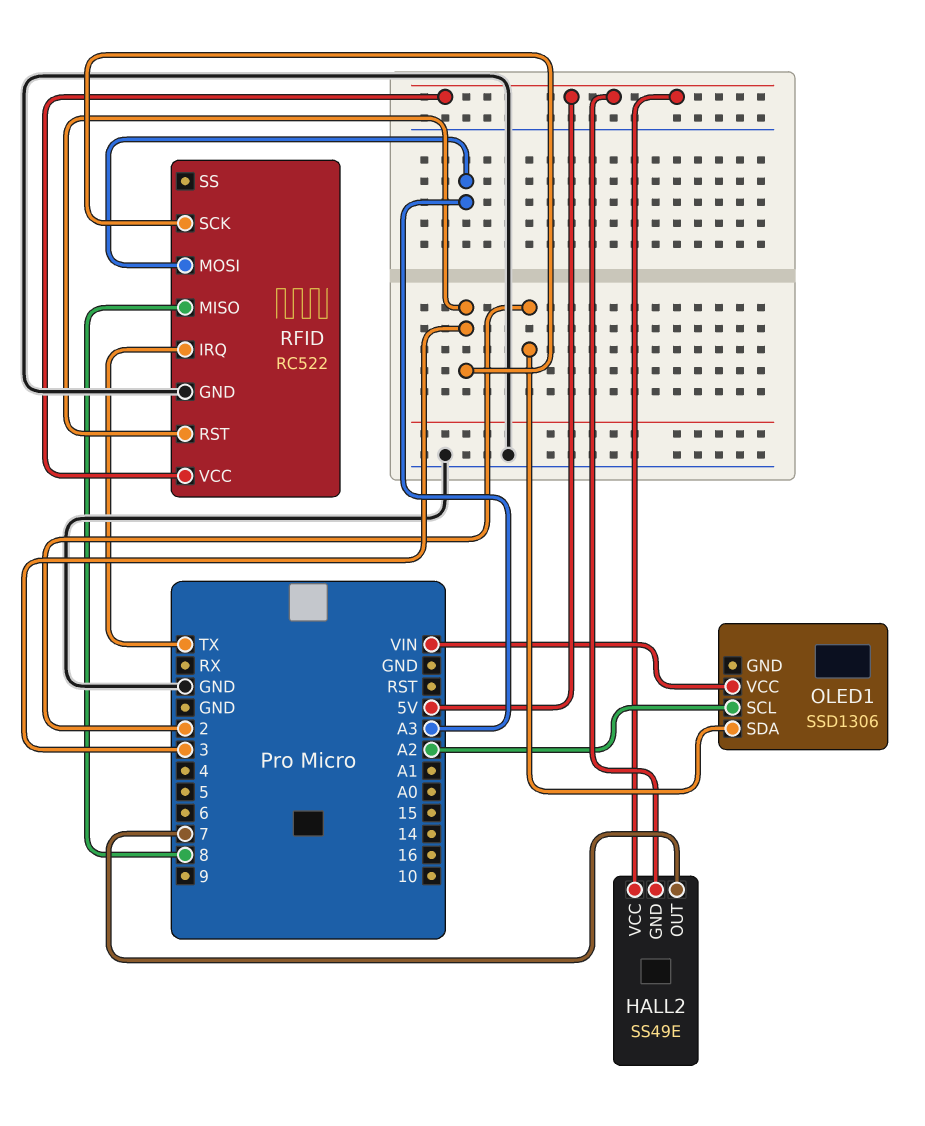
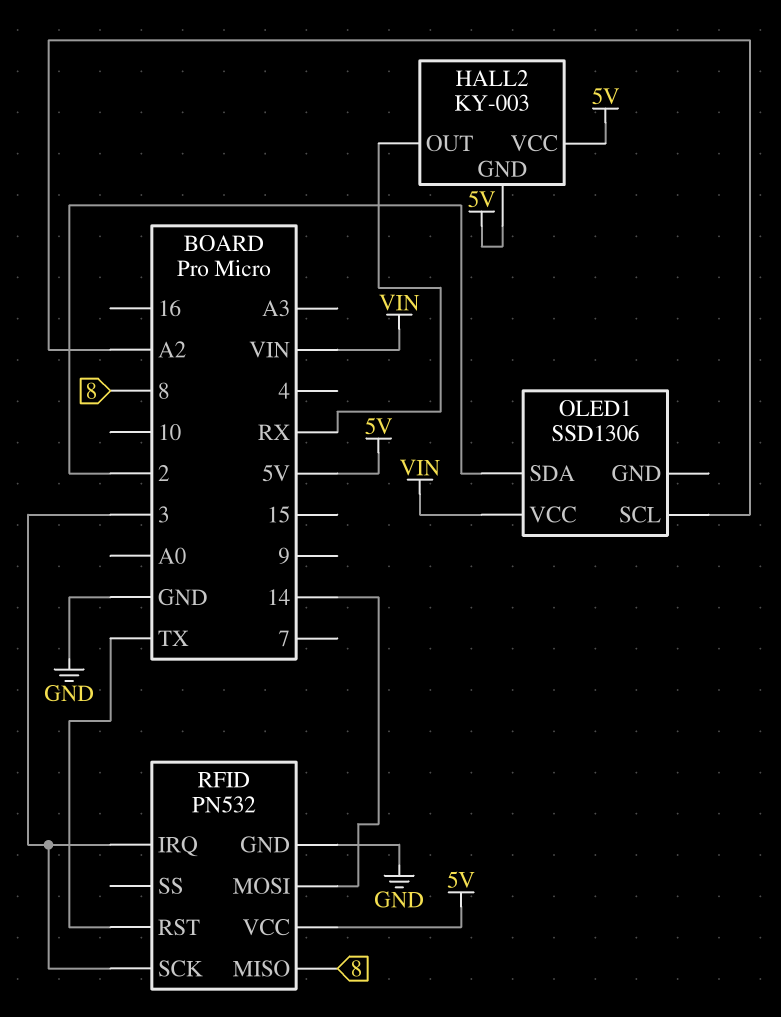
HALL2: SS49E -> KY-003
HALL2 pin OUT: 7 -> RX
RFID: RC522 -> PN532
RFID pin IRQ: TX -> 3
RFID pin MOSI: A3 -> 14
RFID pin RST: 3 -> TX

